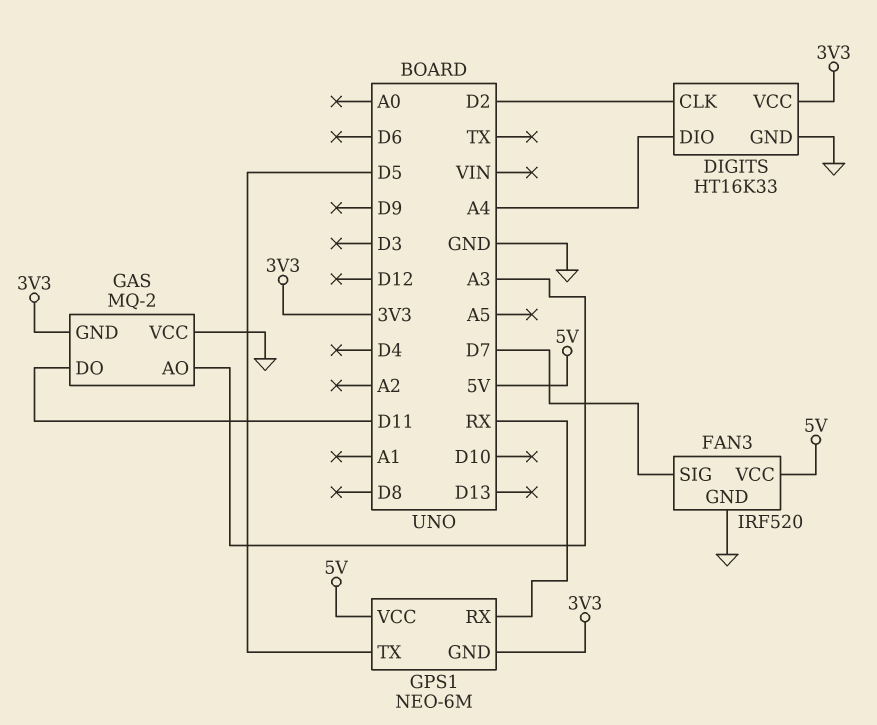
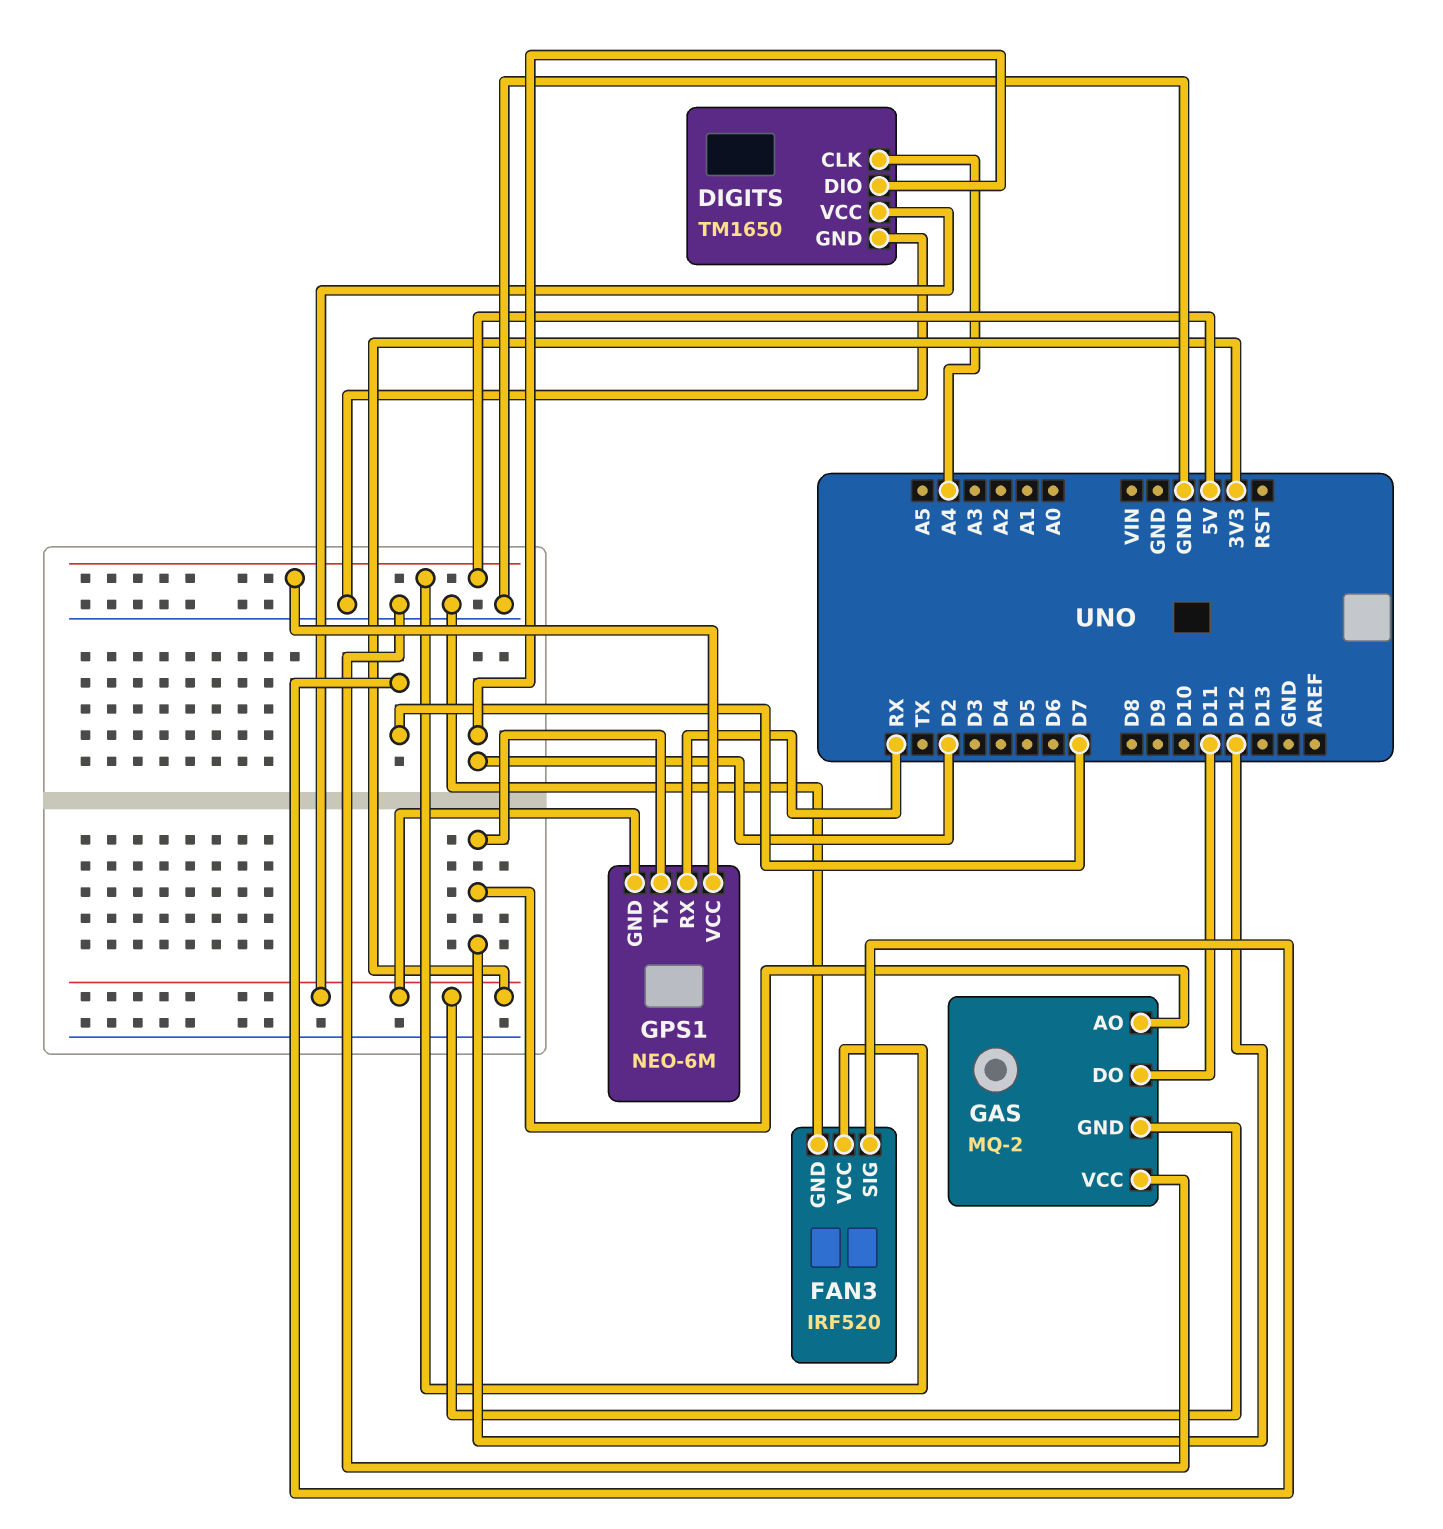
DIGITS: HT16K33 -> TM1650
DIGITS pin CLK: D2 -> A4
DIGITS pin DIO: A4 -> D2
GAS pin AO: A3 -> D12
GPS1 pin TX: D5 -> D12

